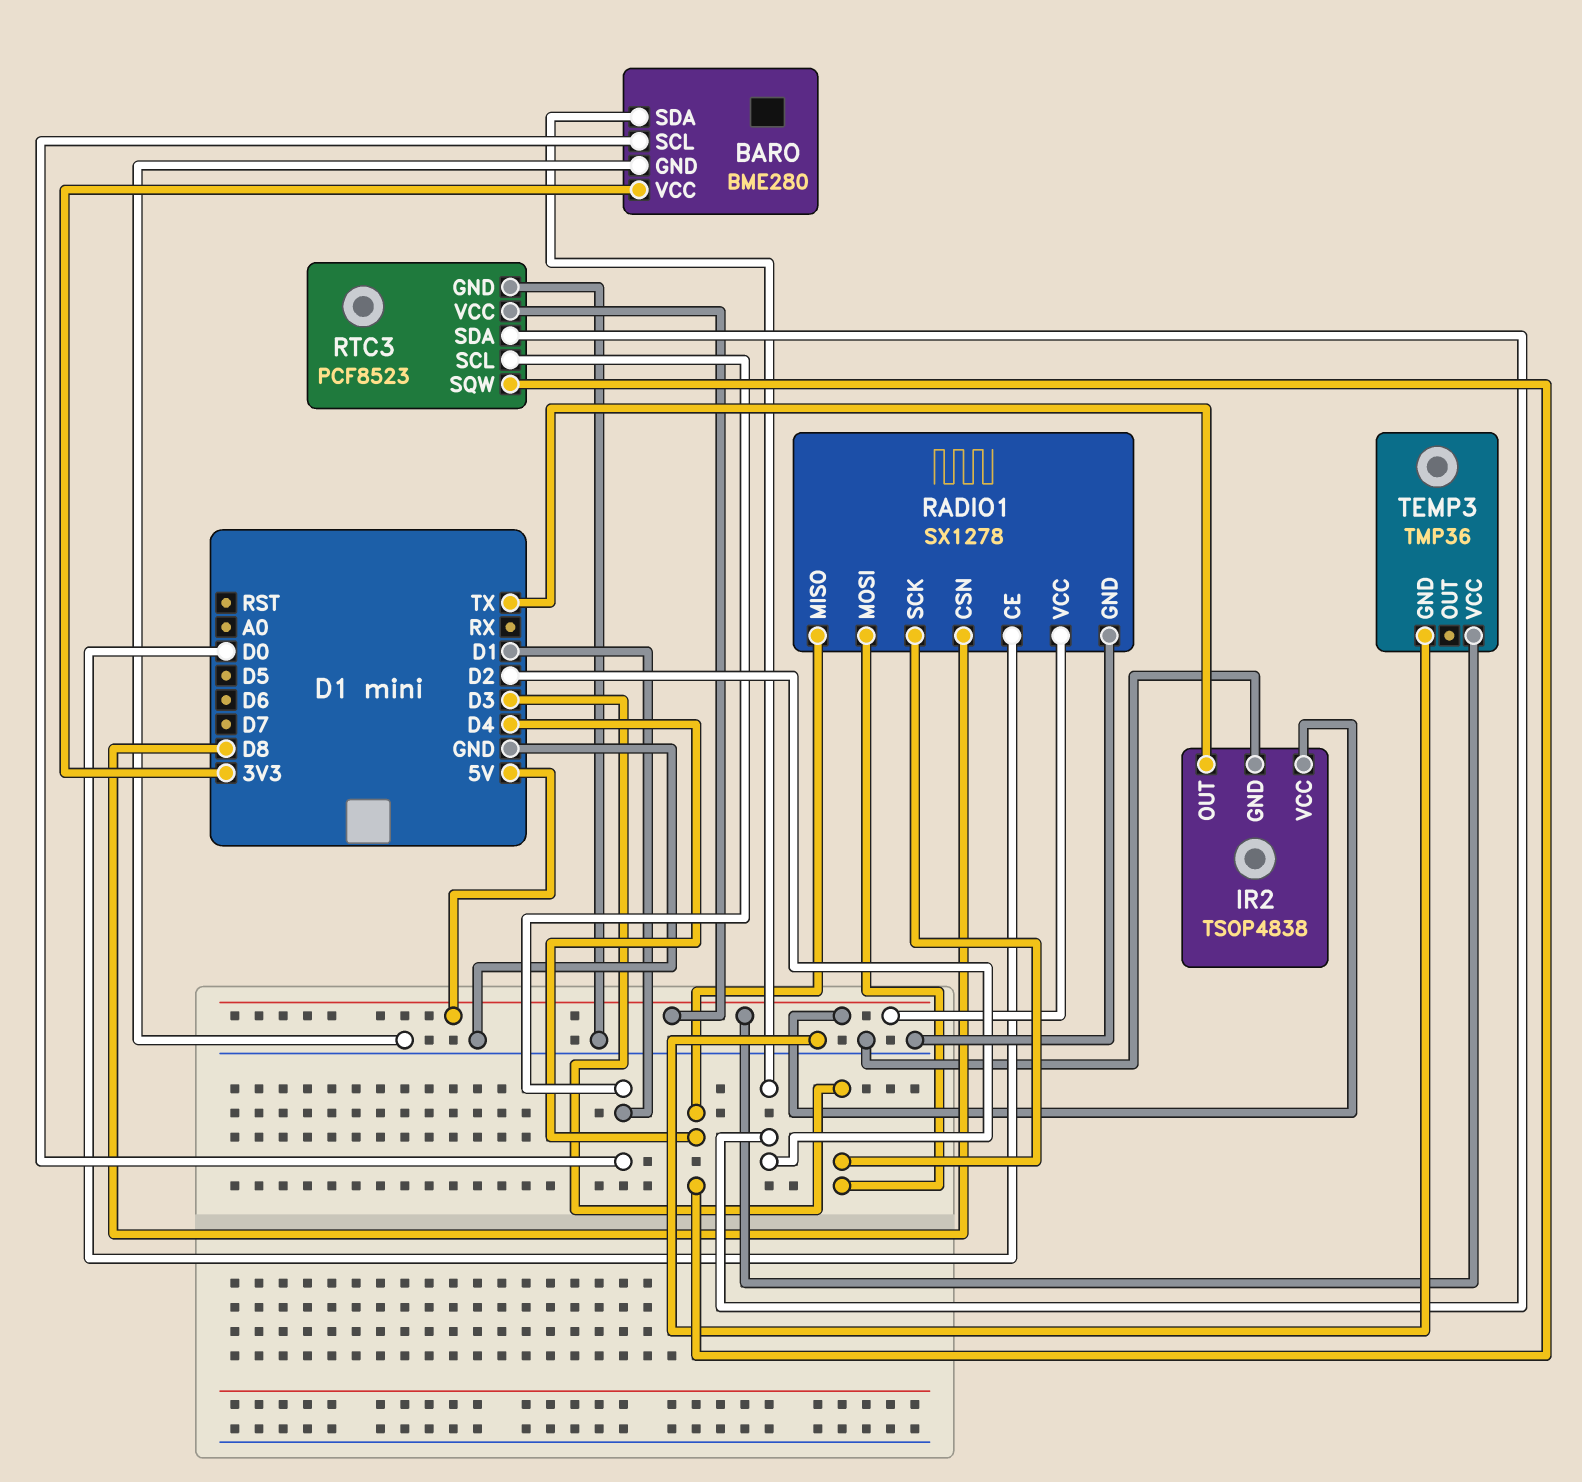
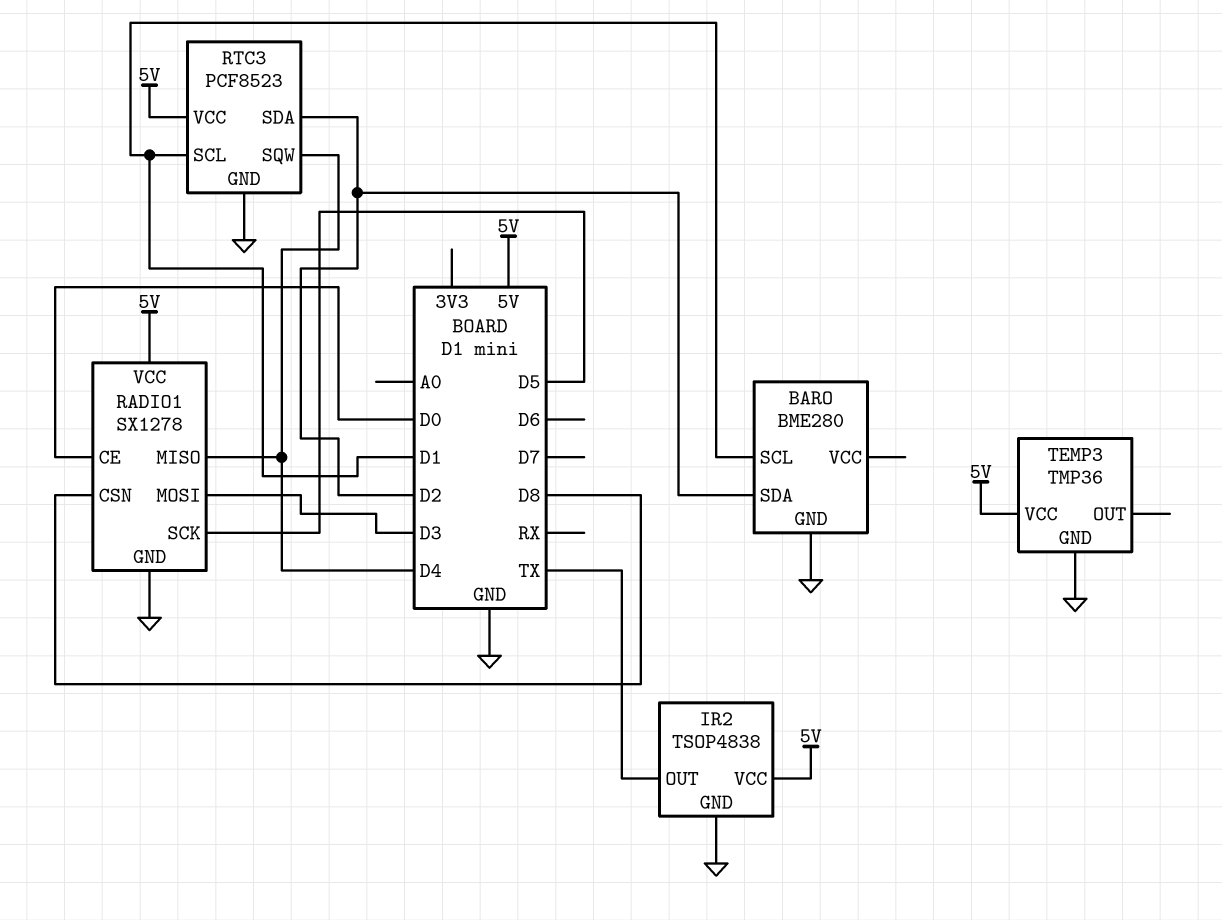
BARO pin VCC: 3V3 -> none
RADIO1 pin SCK: D3 -> D5

